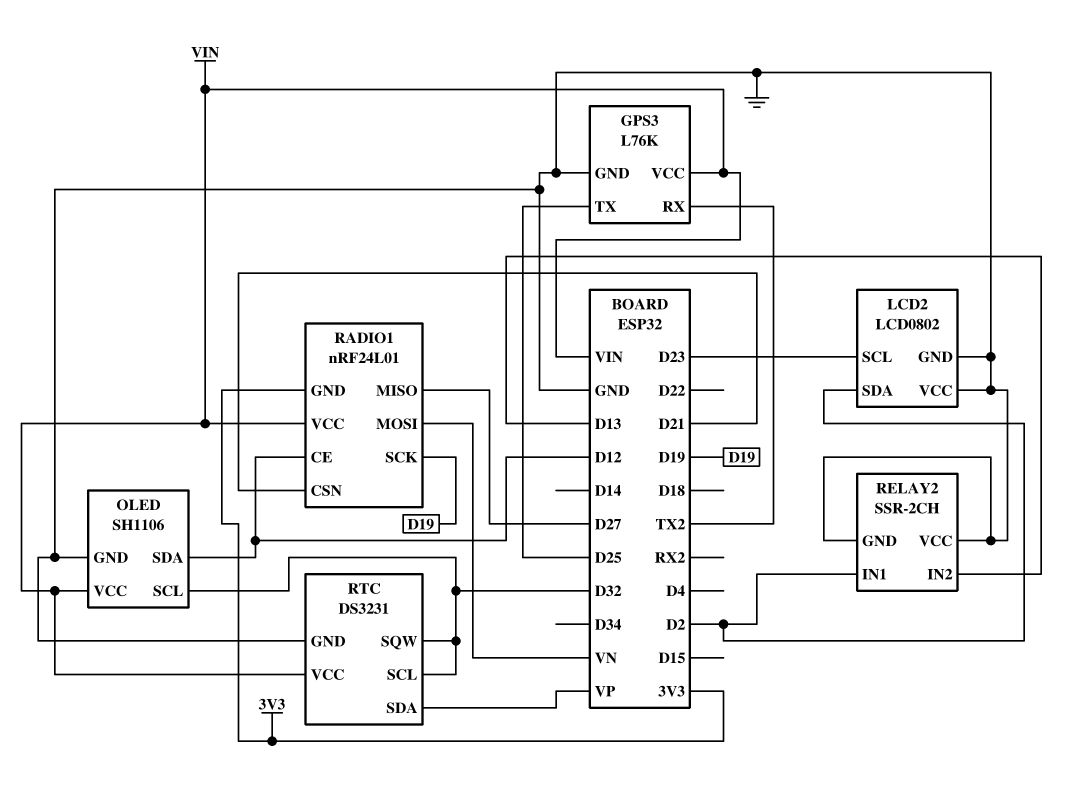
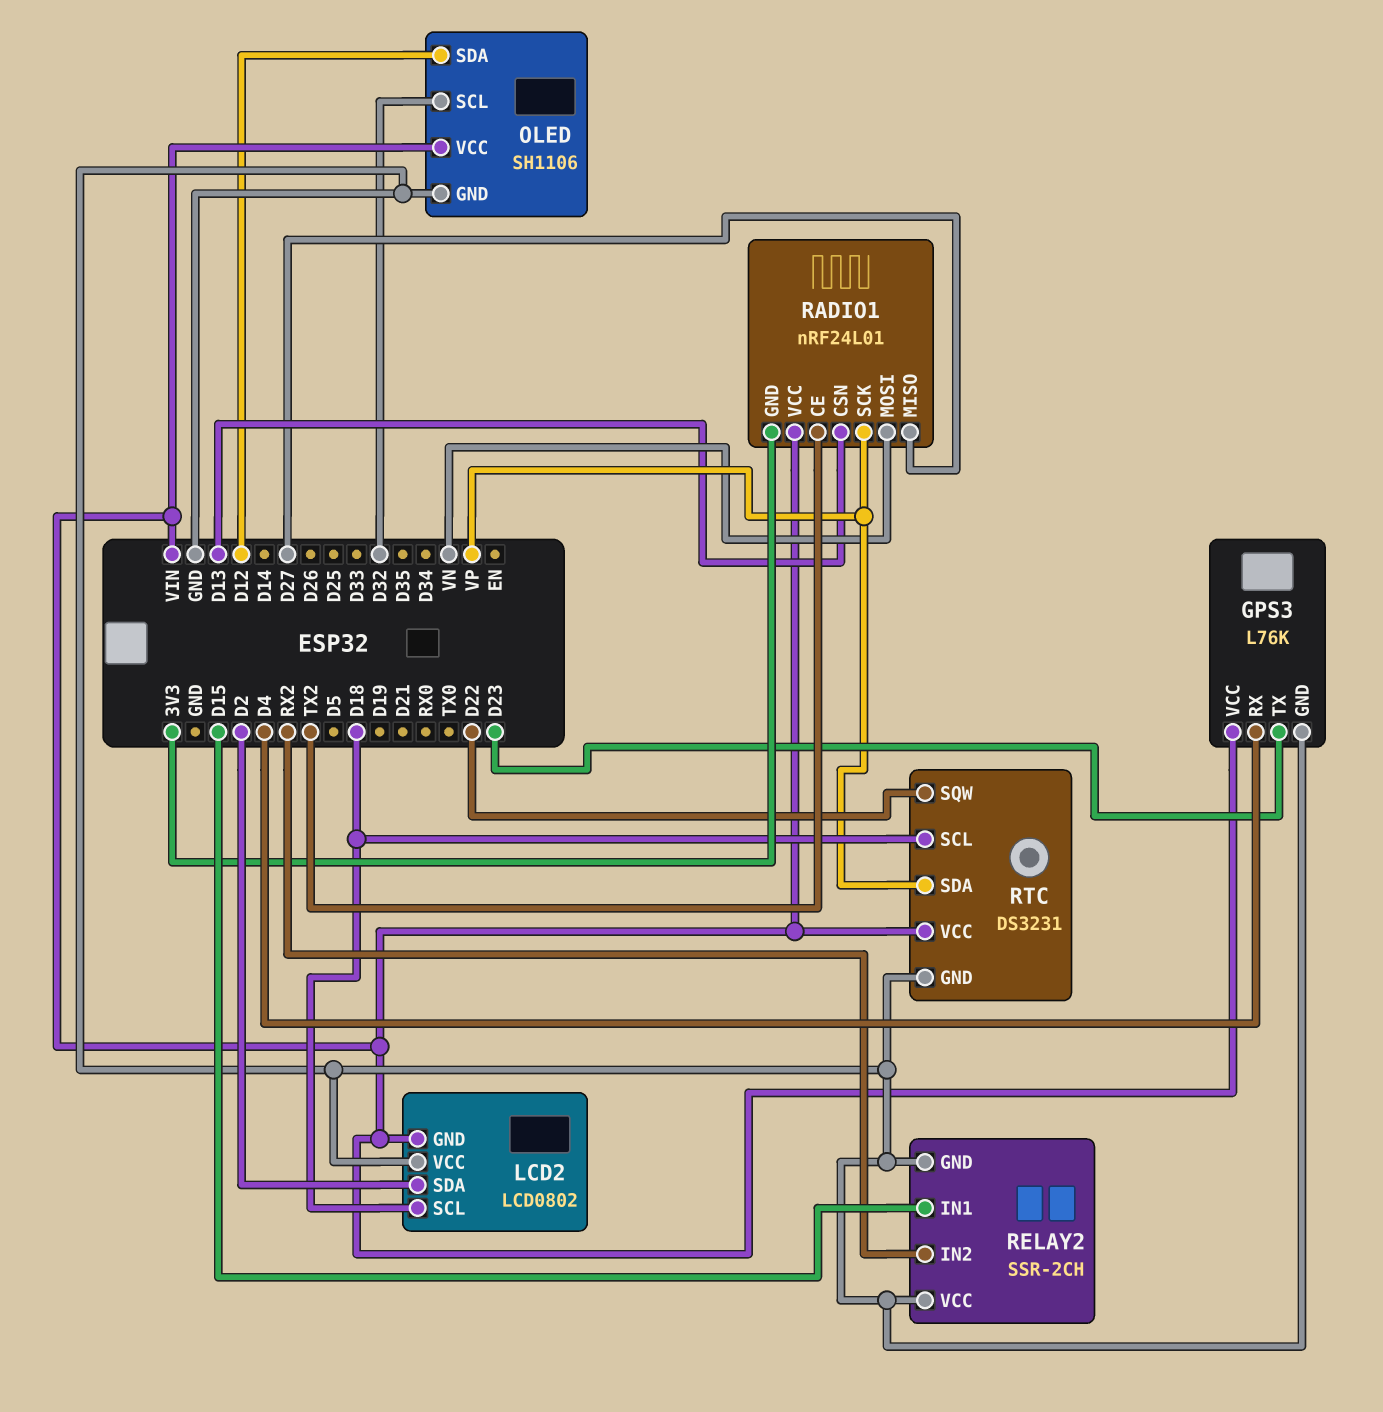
GPS3 pin RX: TX2 -> D4
GPS3 pin TX: D25 -> D23
LCD2 pin GND: GND -> VIN
LCD2 pin SCL: D23 -> D18
RADIO1 pin CE: D12 -> TX2
RADIO1 pin CSN: D21 -> D13
RADIO1 pin SCK: D19 -> VP
RELAY2 pin IN1: D2 -> D15
RELAY2 pin IN2: D13 -> RX2
RTC pin SCL: D32 -> D18
RTC pin SQW: D32 -> D22

